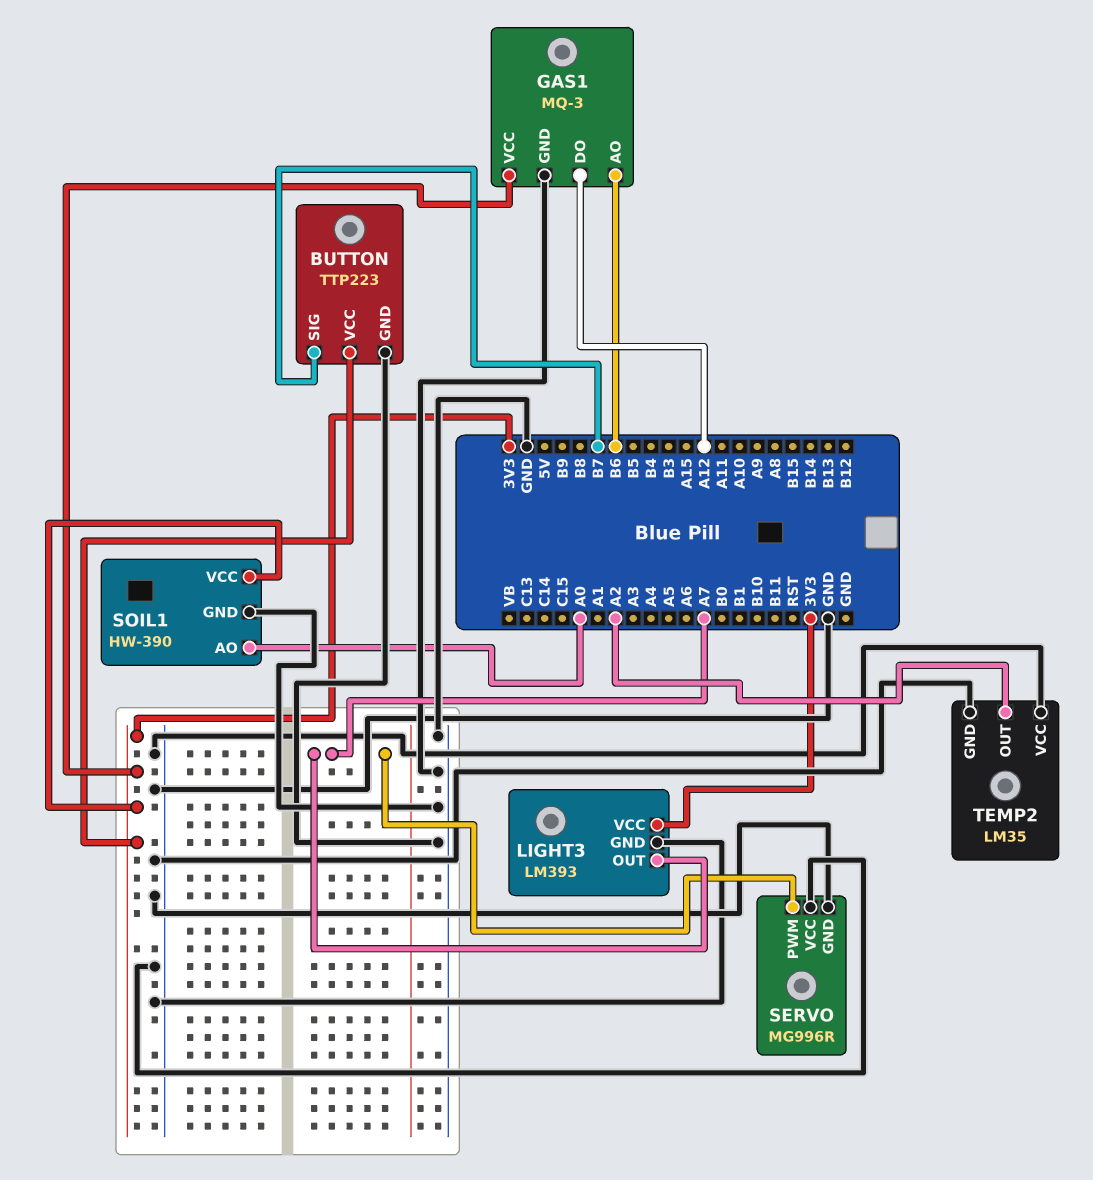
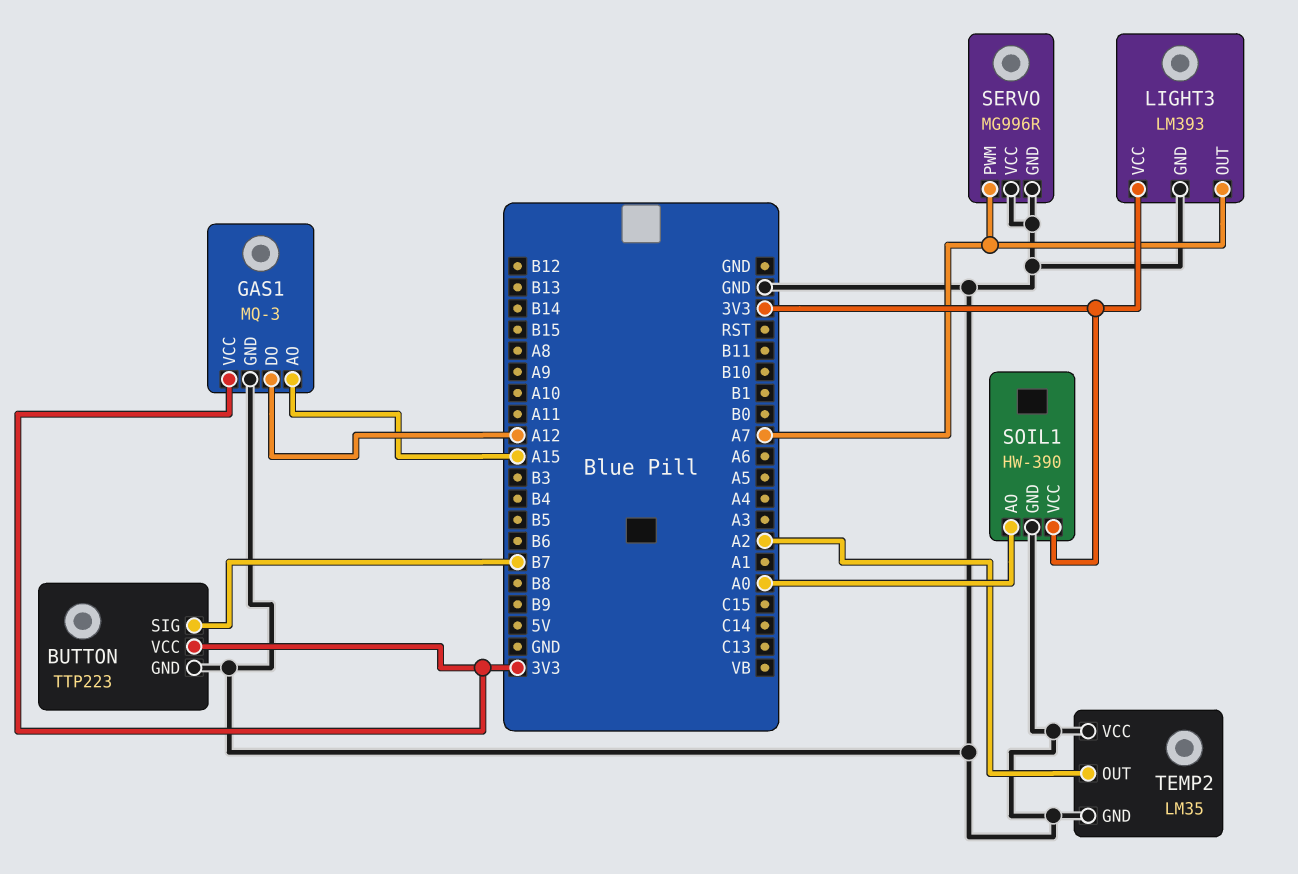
GAS1 pin AO: B6 -> A15

